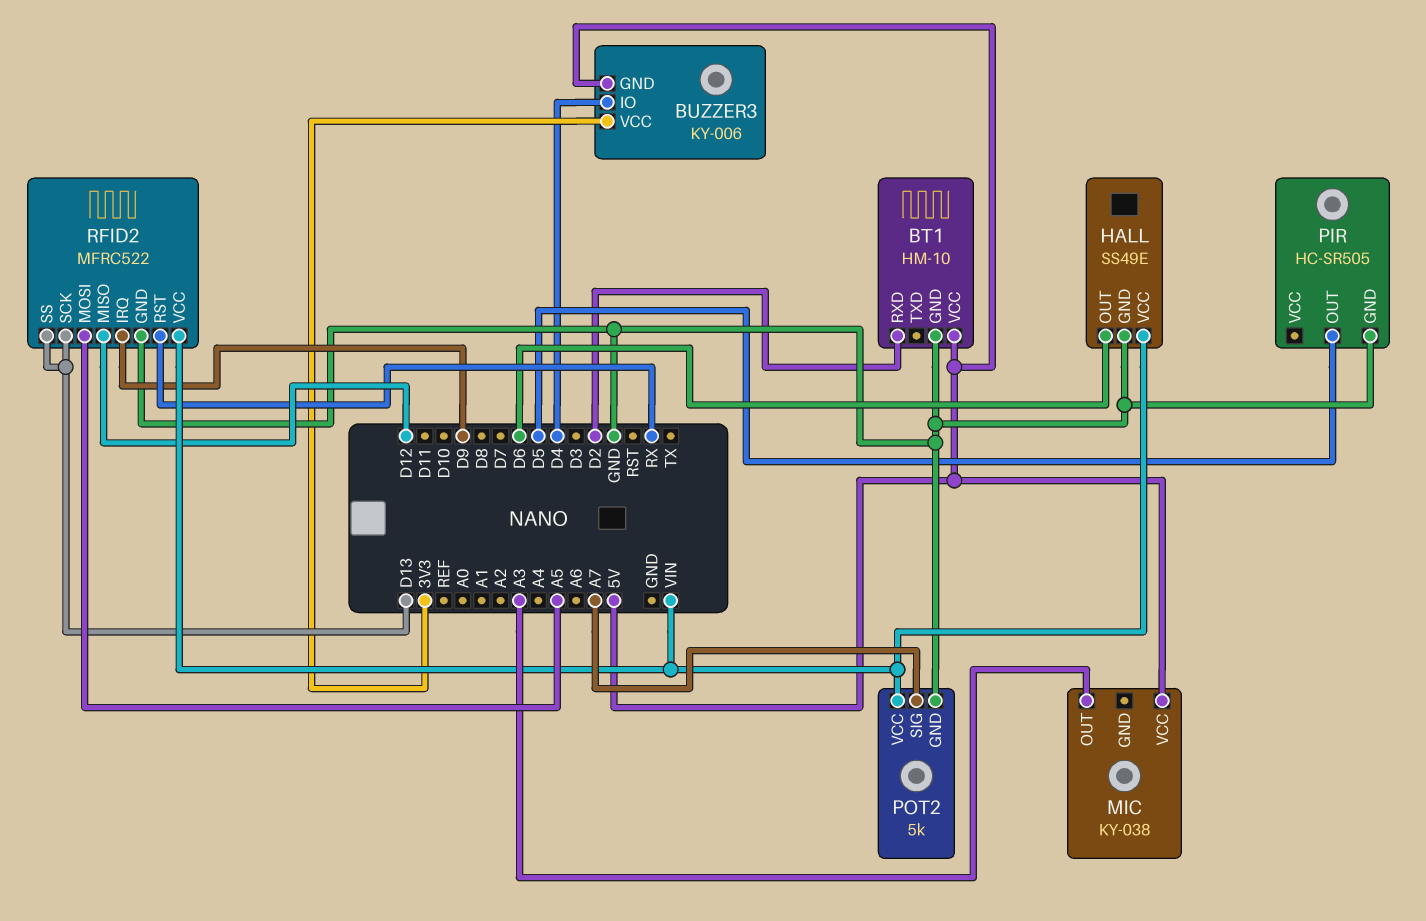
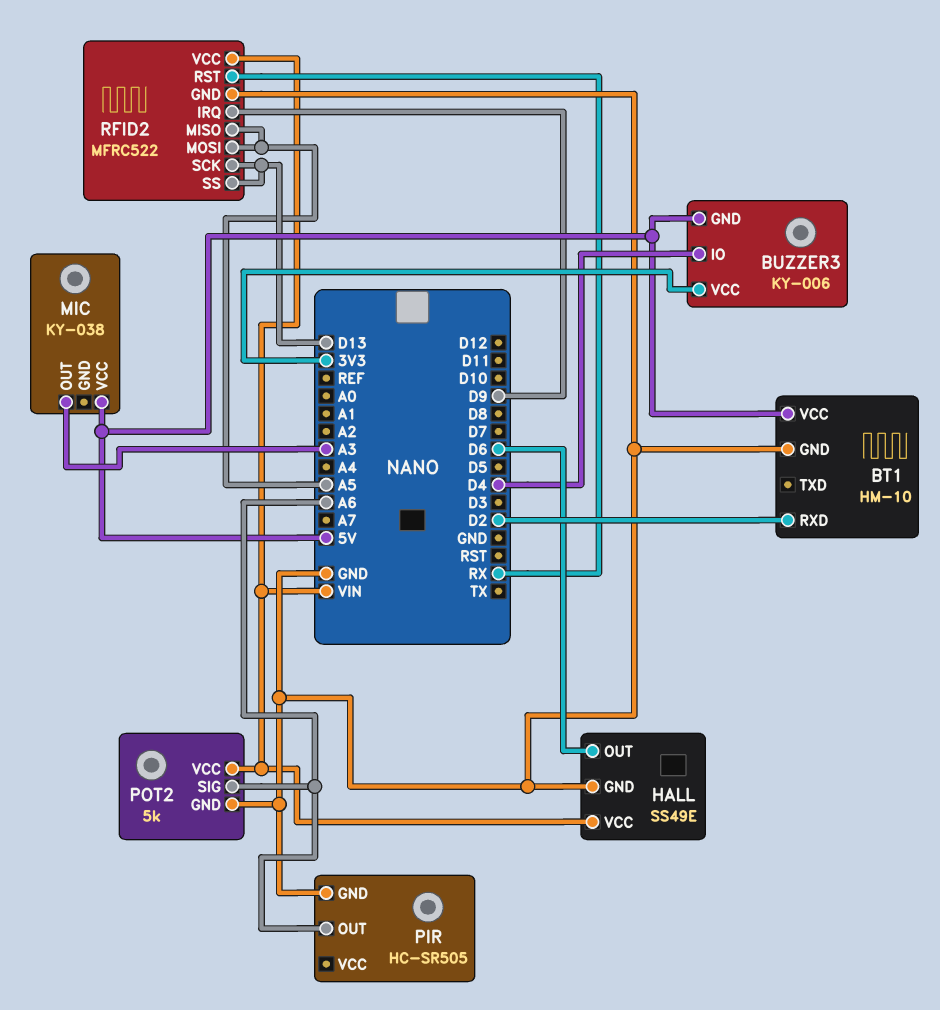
PIR pin OUT: D5 -> A6
POT2 pin SIG: A7 -> A6
RFID2 pin MISO: D12 -> A5

